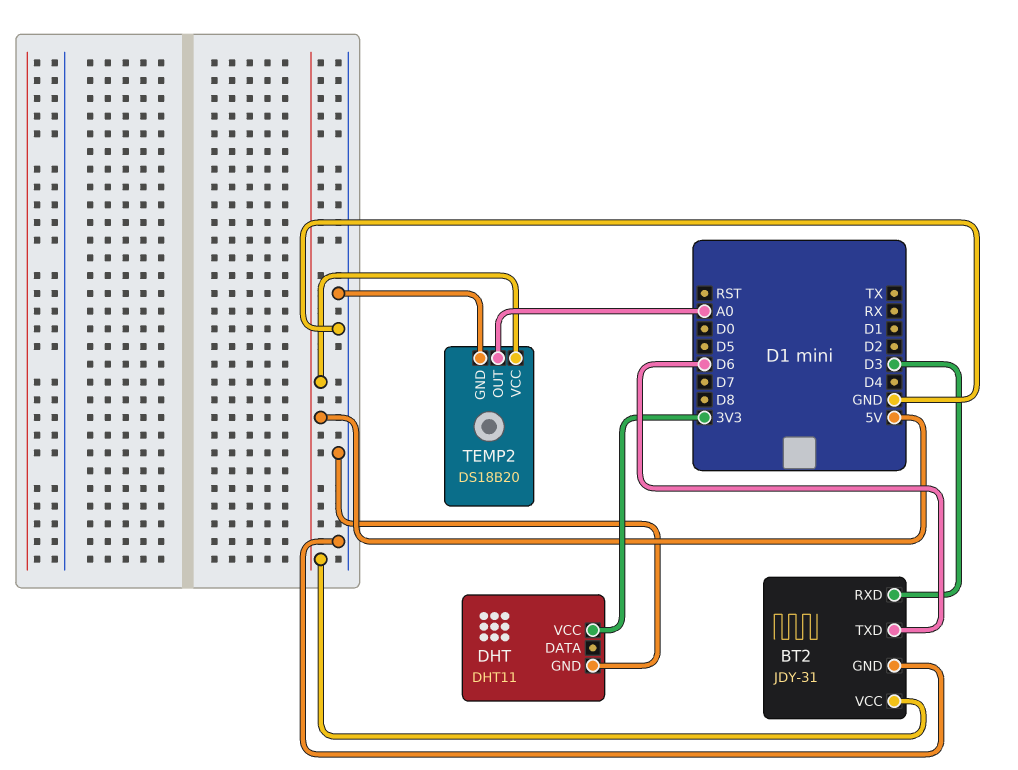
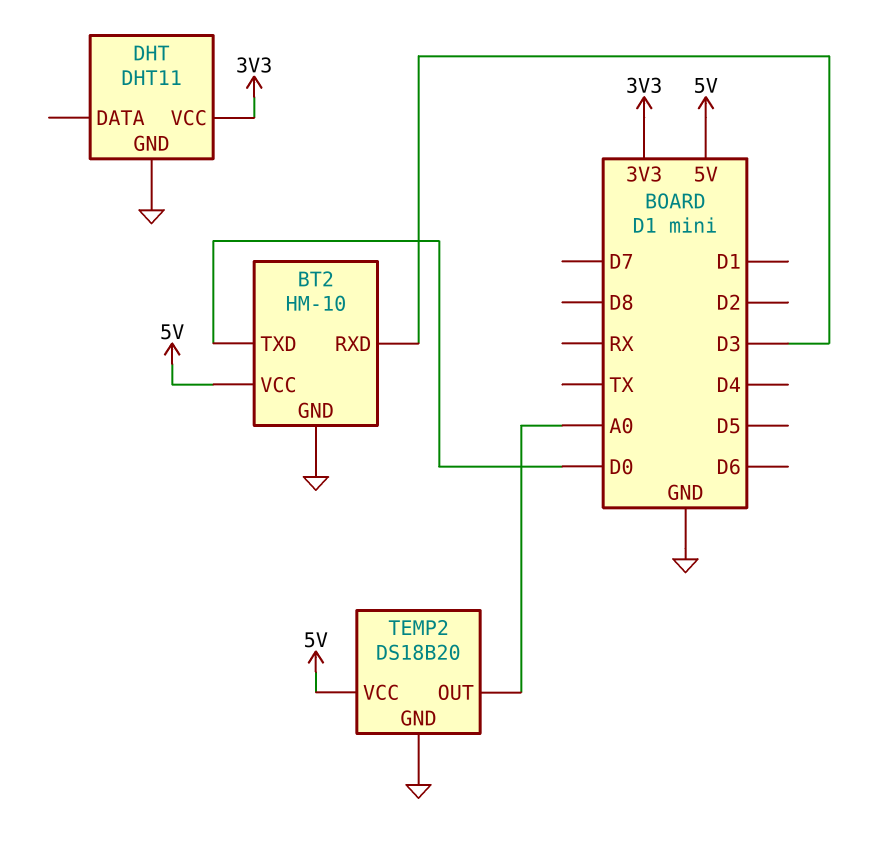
BT2: JDY-31 -> HM-10
BT2 pin TXD: D6 -> D0

